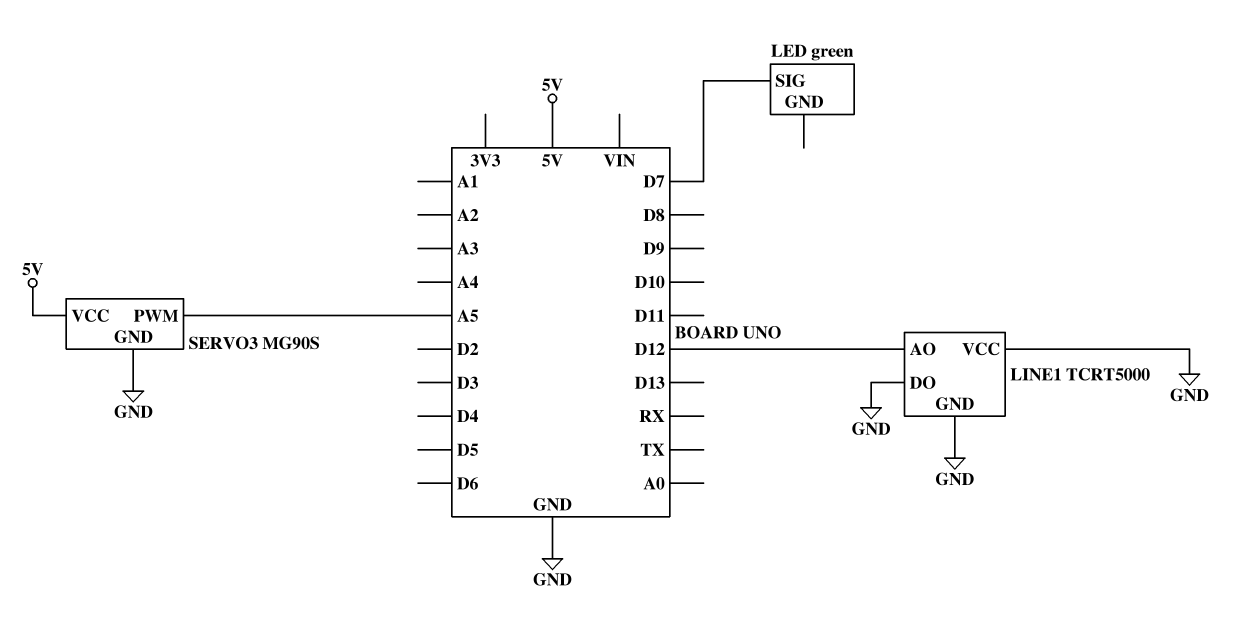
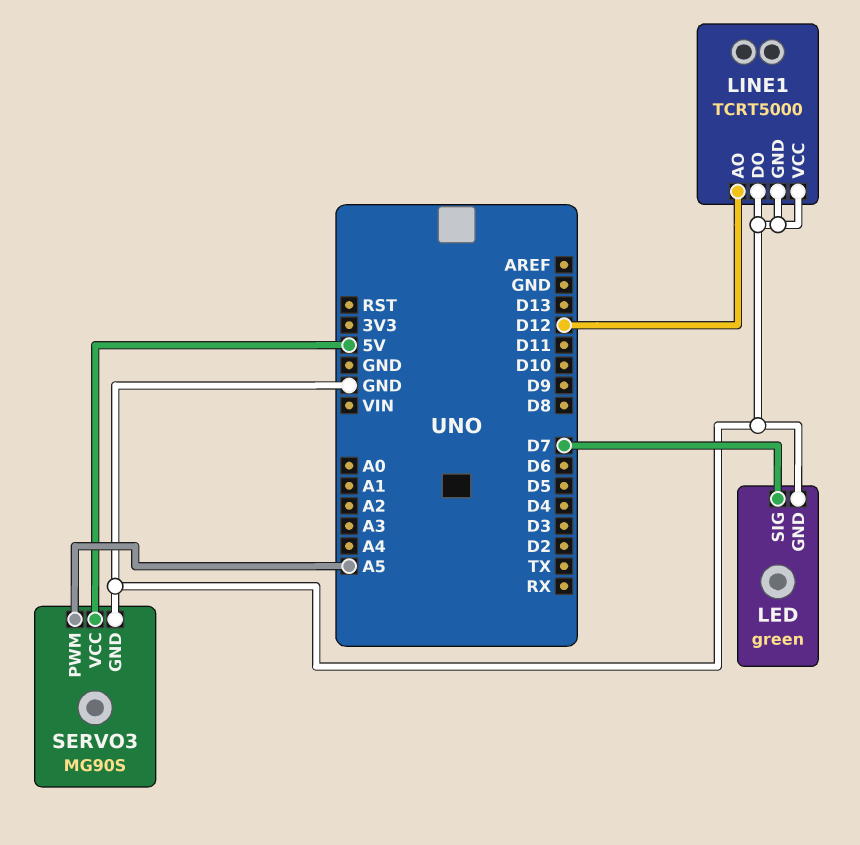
LED pin GND: none -> GND

